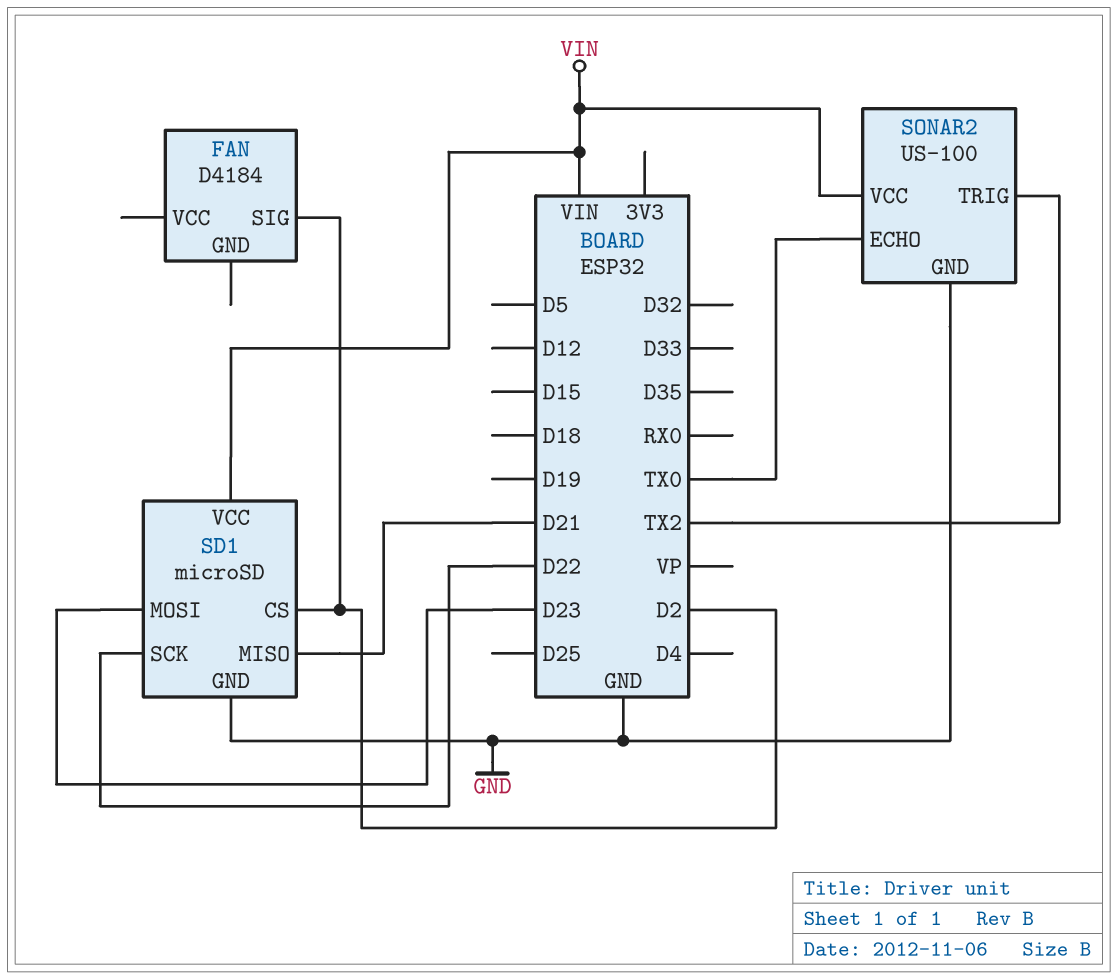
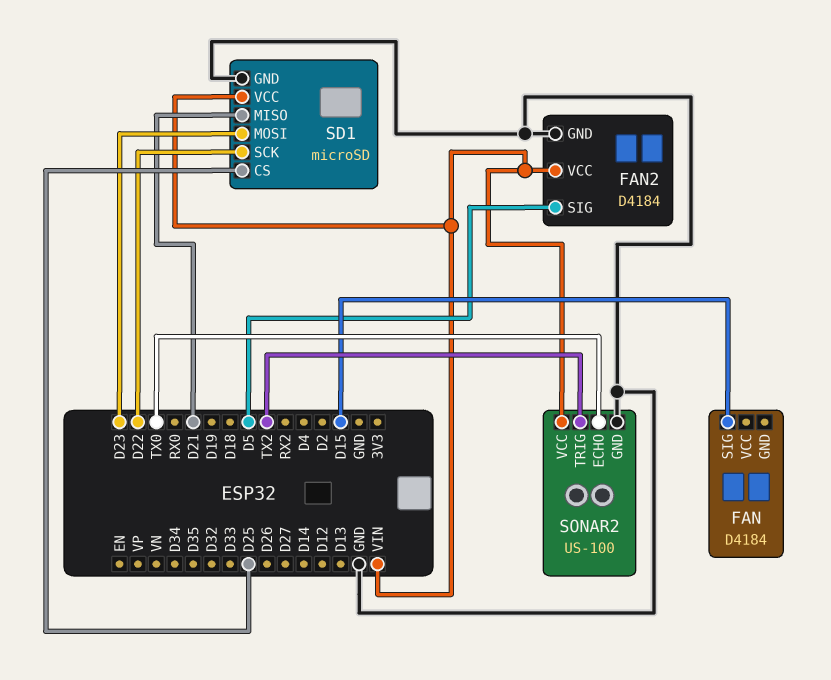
FAN pin SIG: D2 -> D15
FAN2: none -> D4184
FAN2 pin GND: none -> GND
FAN2 pin SIG: none -> D5
FAN2 pin VCC: none -> VIN
SD1 pin CS: D2 -> D25

